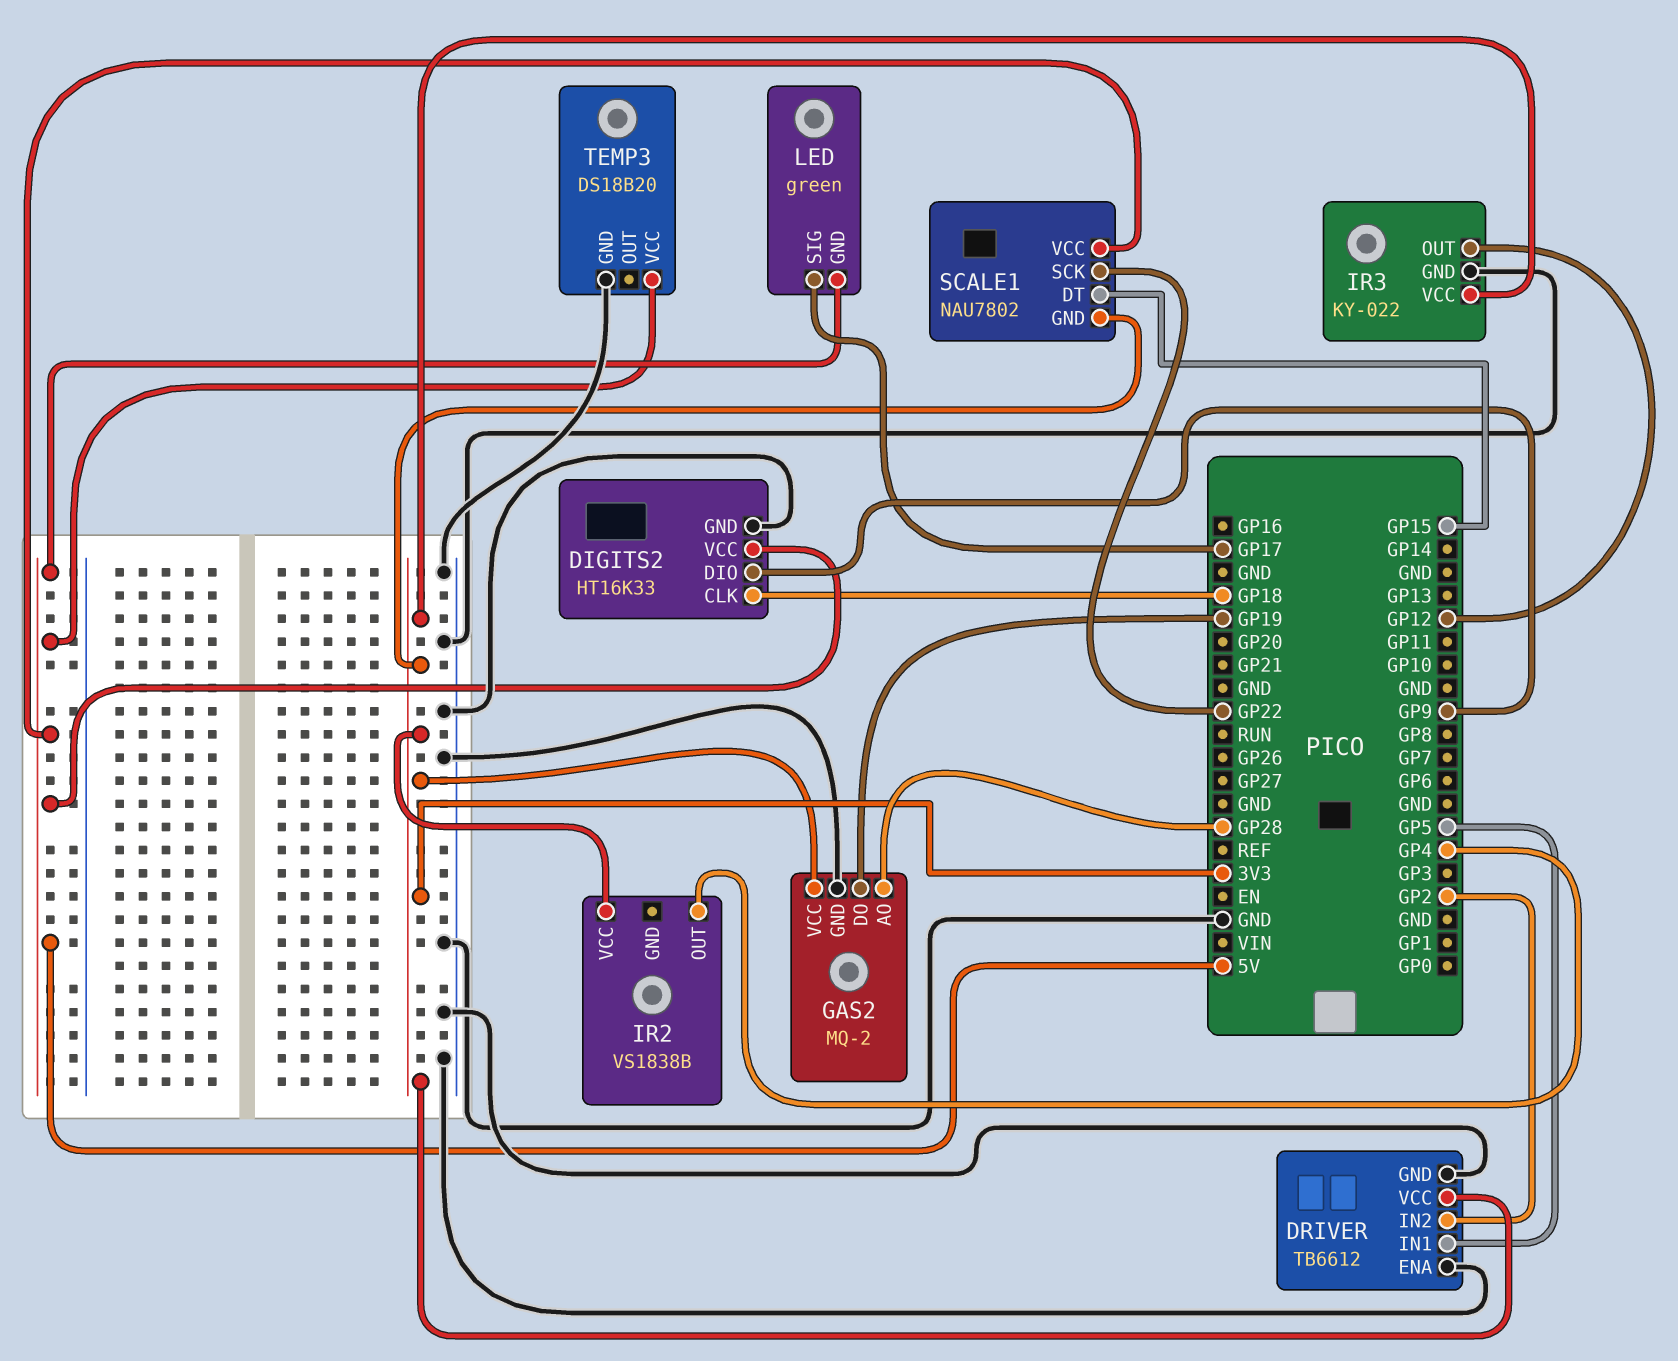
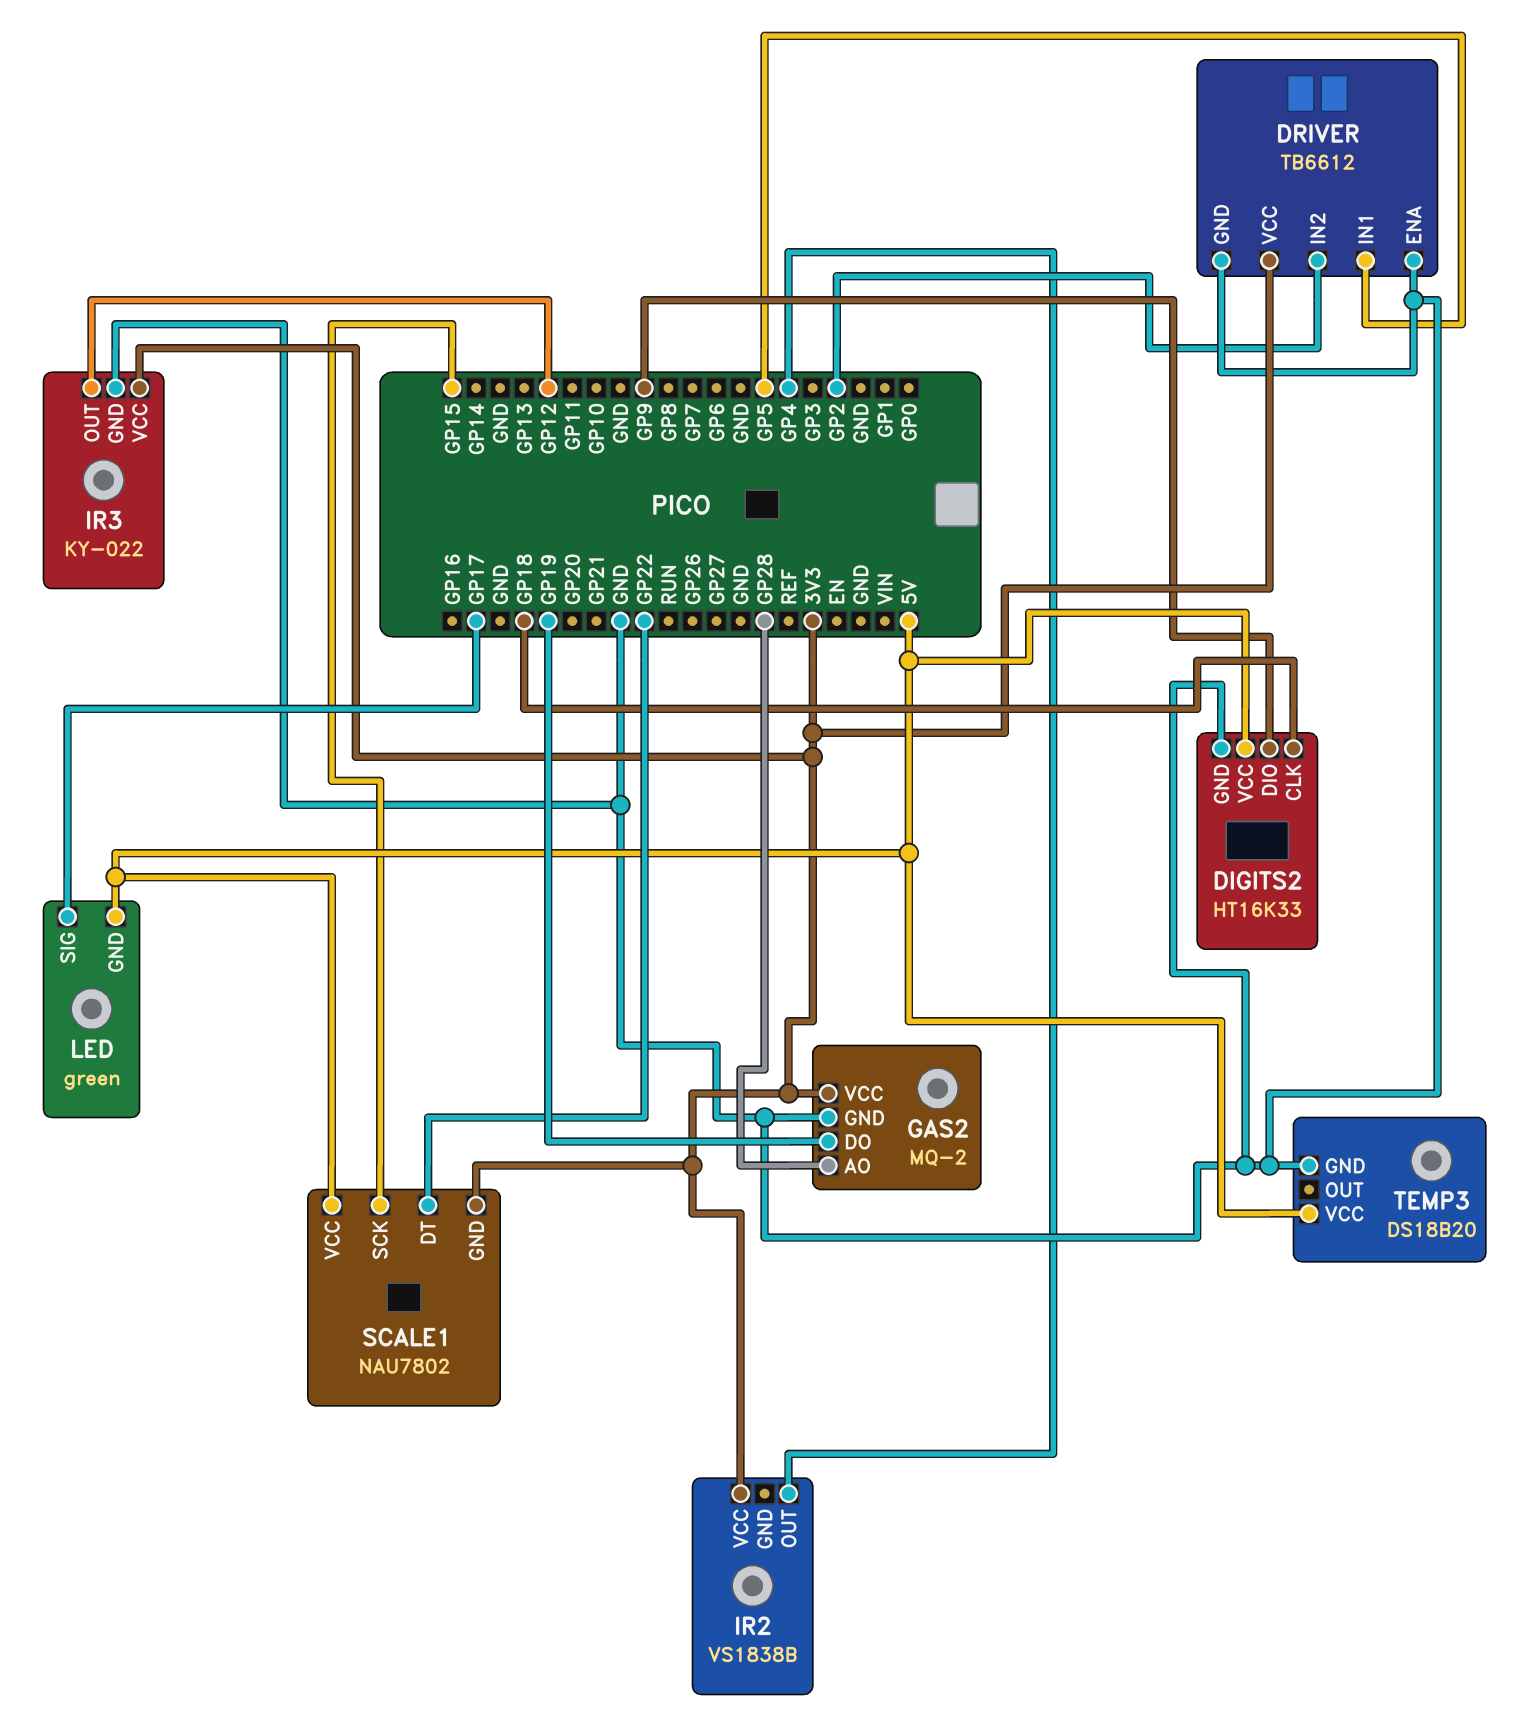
SCALE1 pin DT: GP15 -> GP22
SCALE1 pin SCK: GP22 -> GP15

